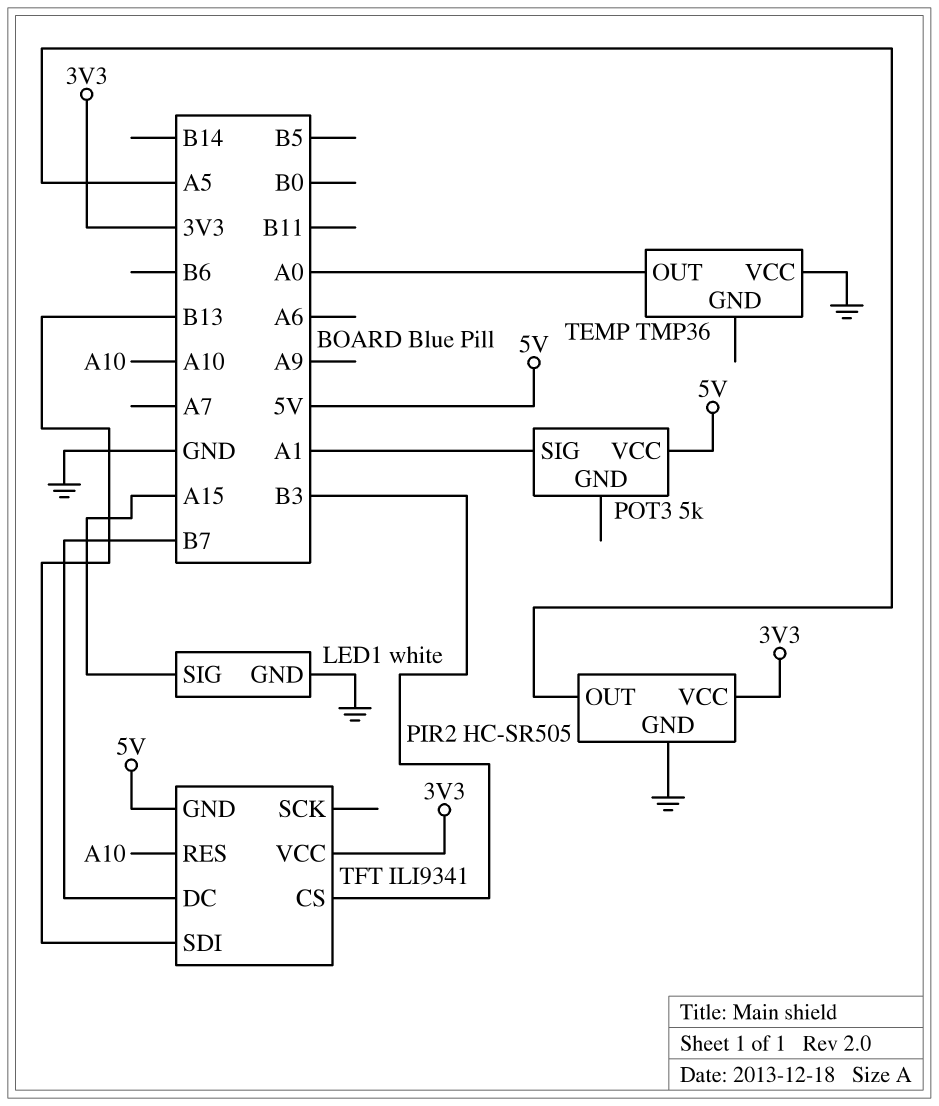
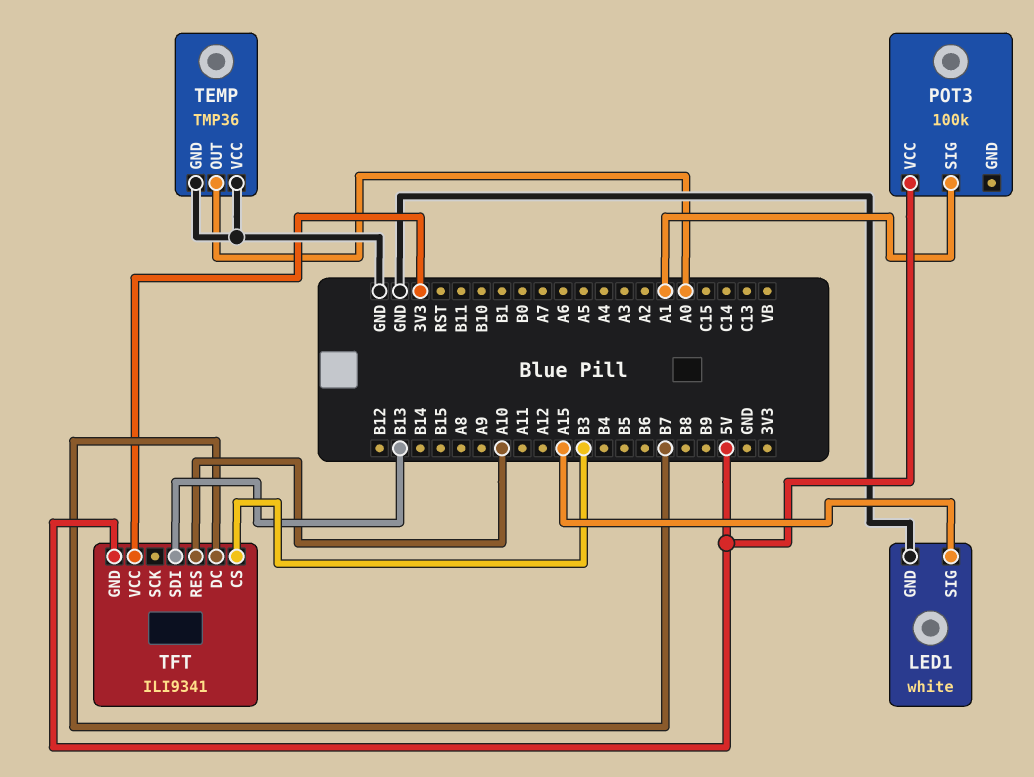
PIR2: HC-SR505 -> none
PIR2 pin GND: GND -> none
PIR2 pin OUT: A5 -> none
PIR2 pin VCC: 3V3 -> none
POT3: 5k -> 100k
TEMP pin GND: none -> GND

